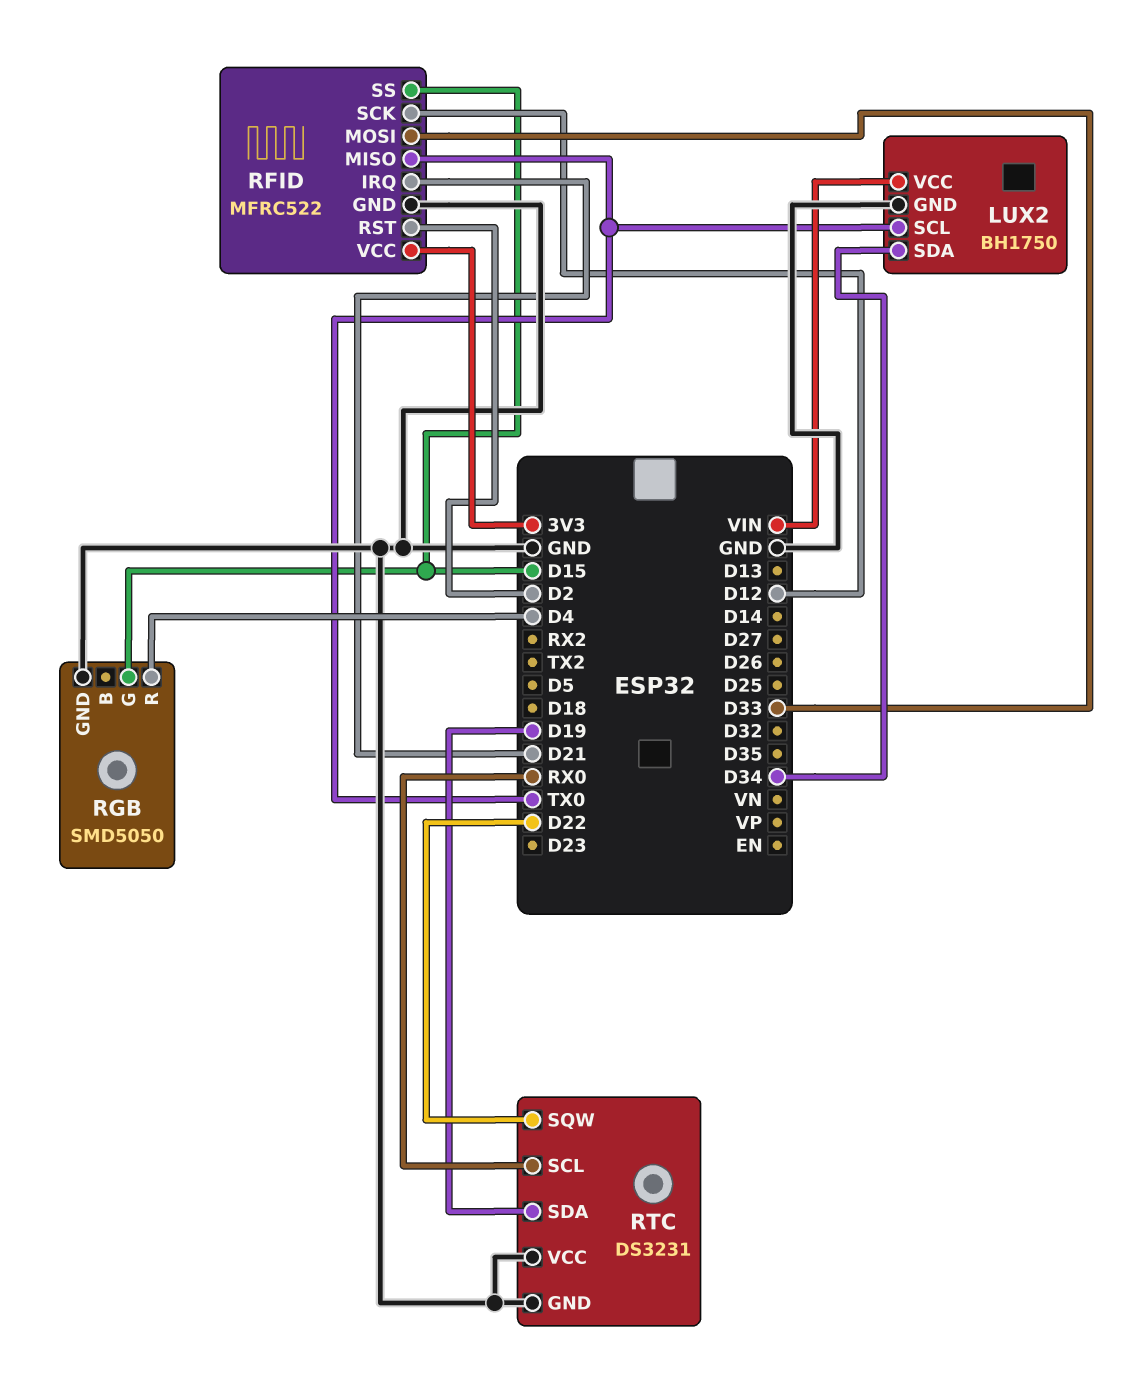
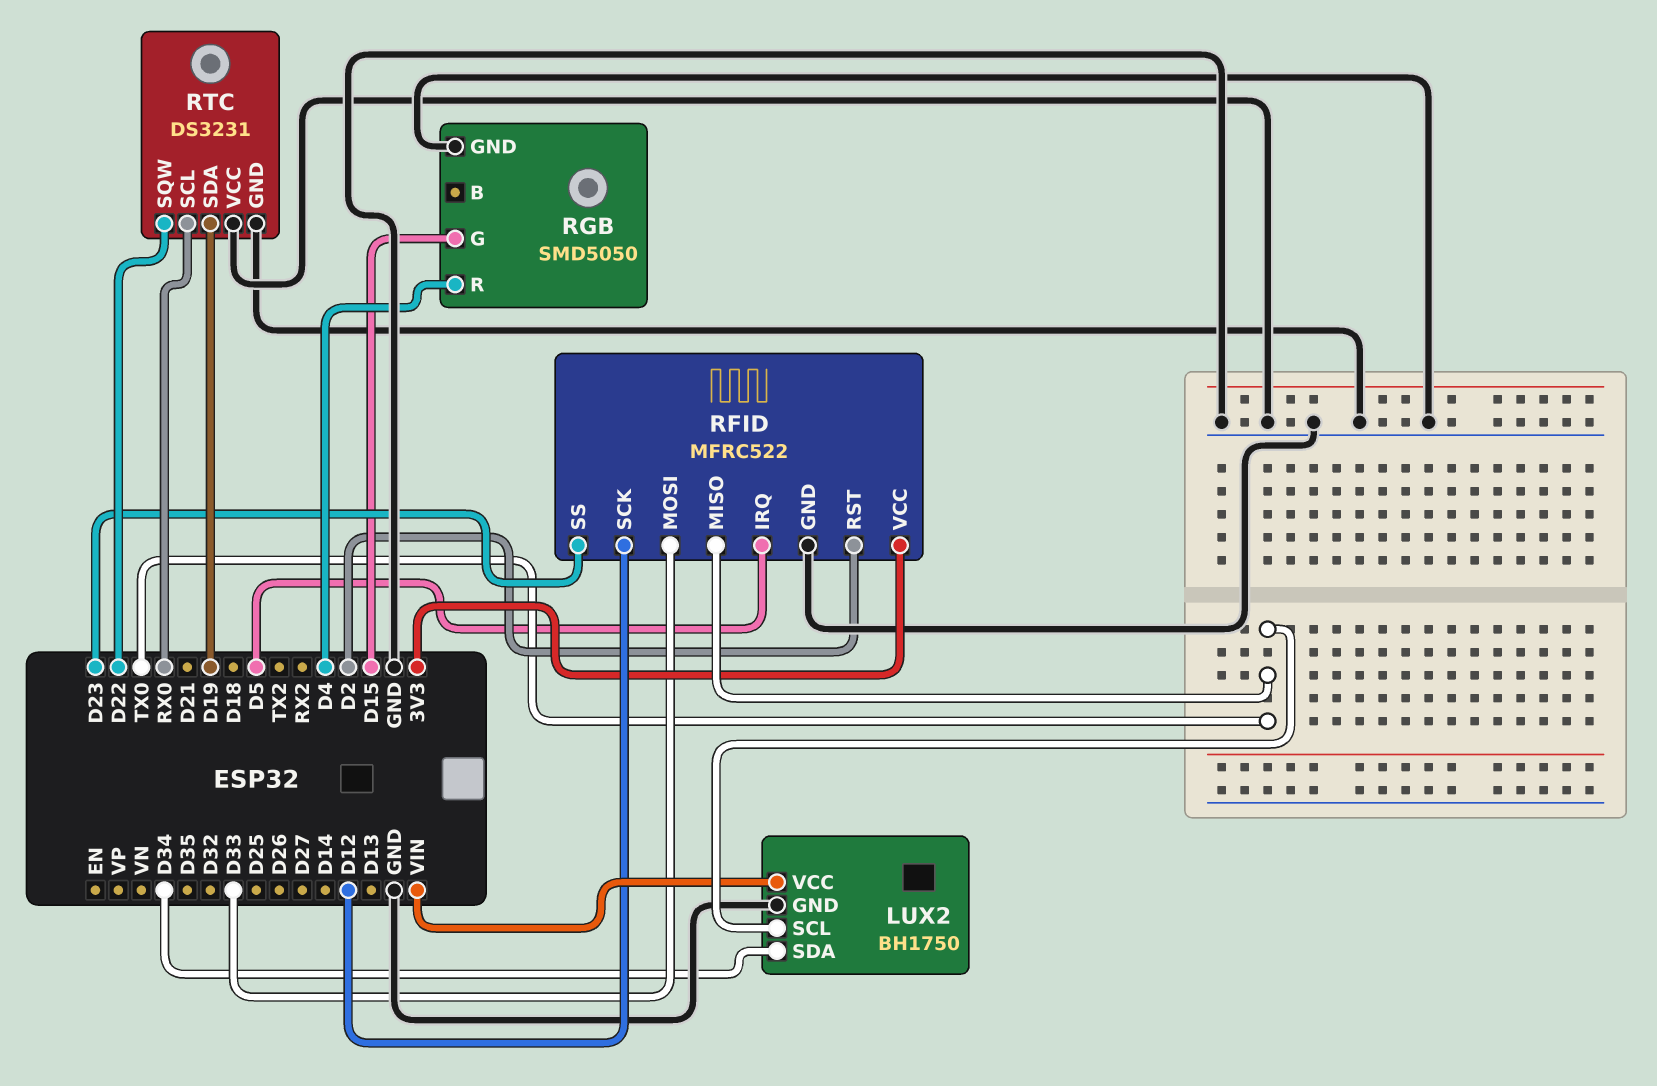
RFID pin IRQ: D21 -> D5
RFID pin SS: D15 -> D23

